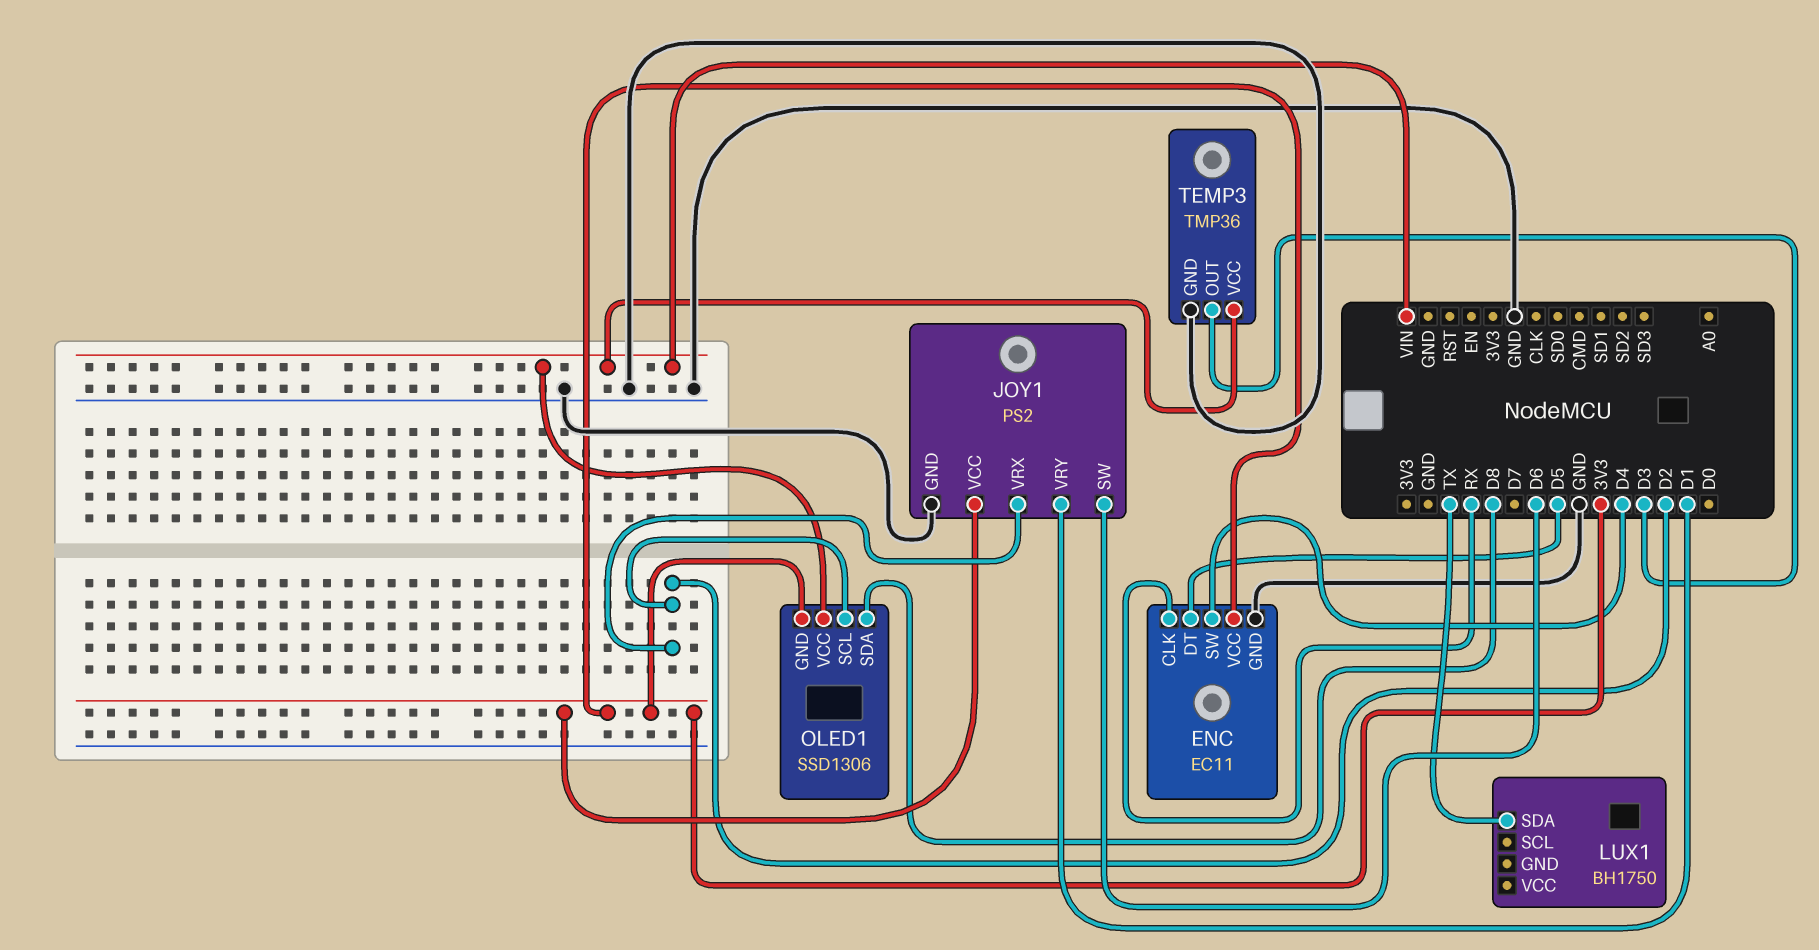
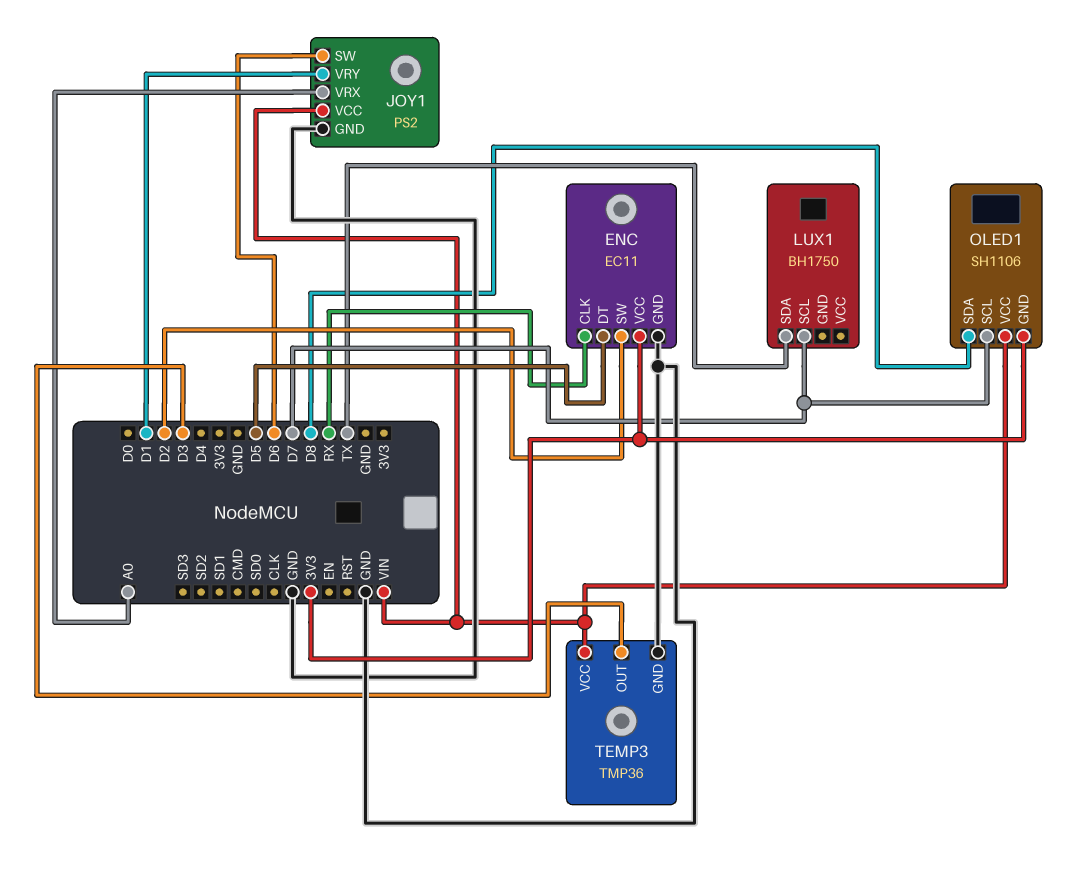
ENC pin SW: D4 -> D2
JOY1 pin VCC: 3V3 -> VIN
JOY1 pin VRX: D2 -> A0
LUX1 pin SCL: none -> D7
OLED1: SSD1306 -> SH1106
OLED1 pin SCL: D2 -> D7

